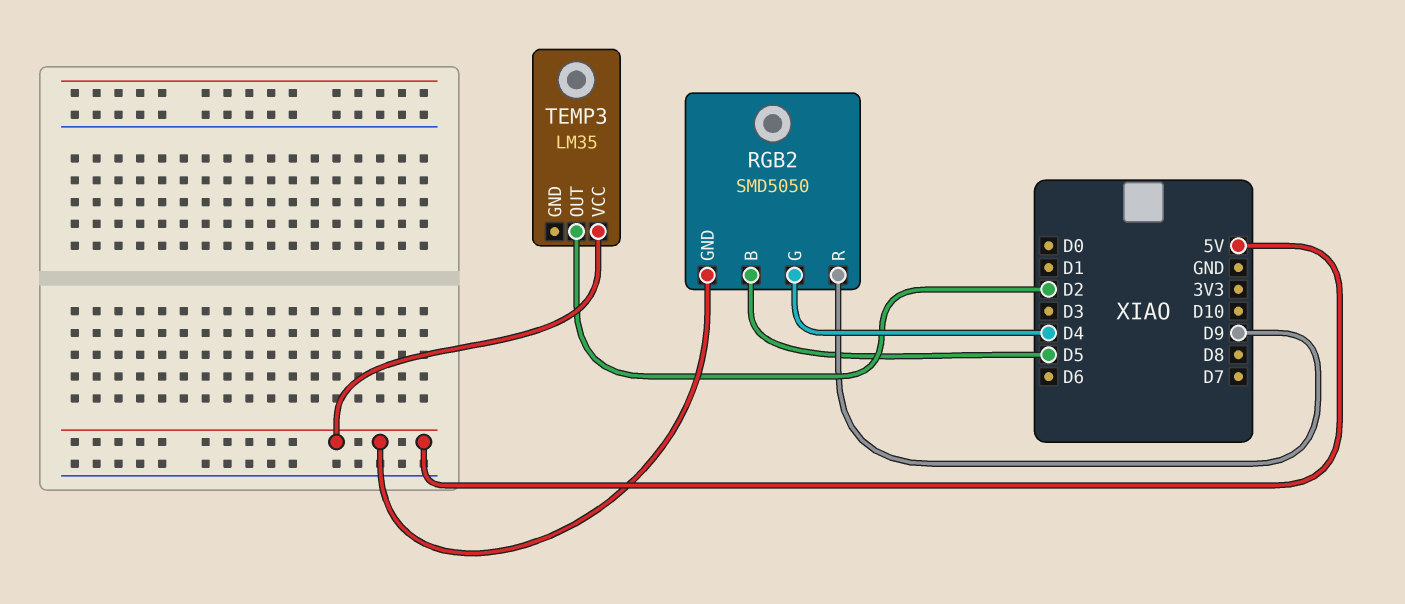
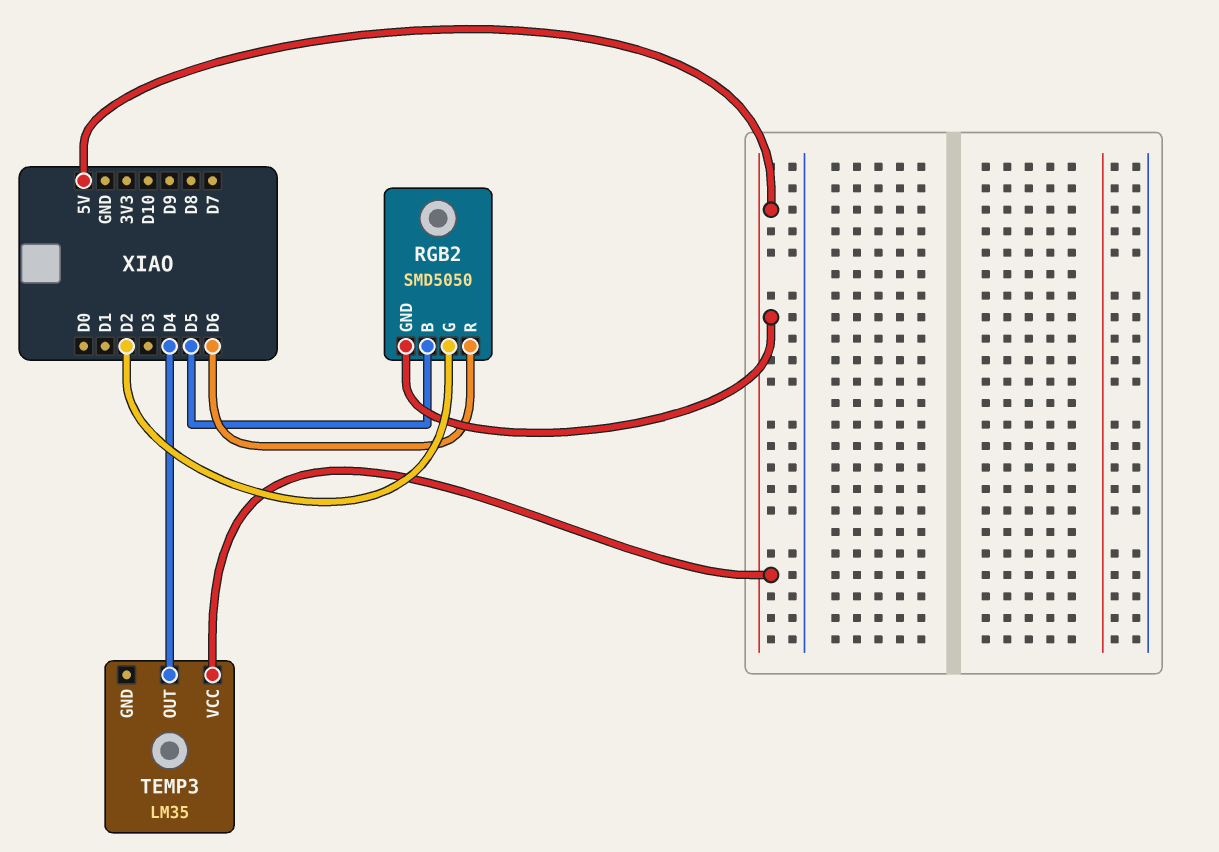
RGB2 pin G: D4 -> D2
RGB2 pin R: D9 -> D6
TEMP3 pin OUT: D2 -> D4

